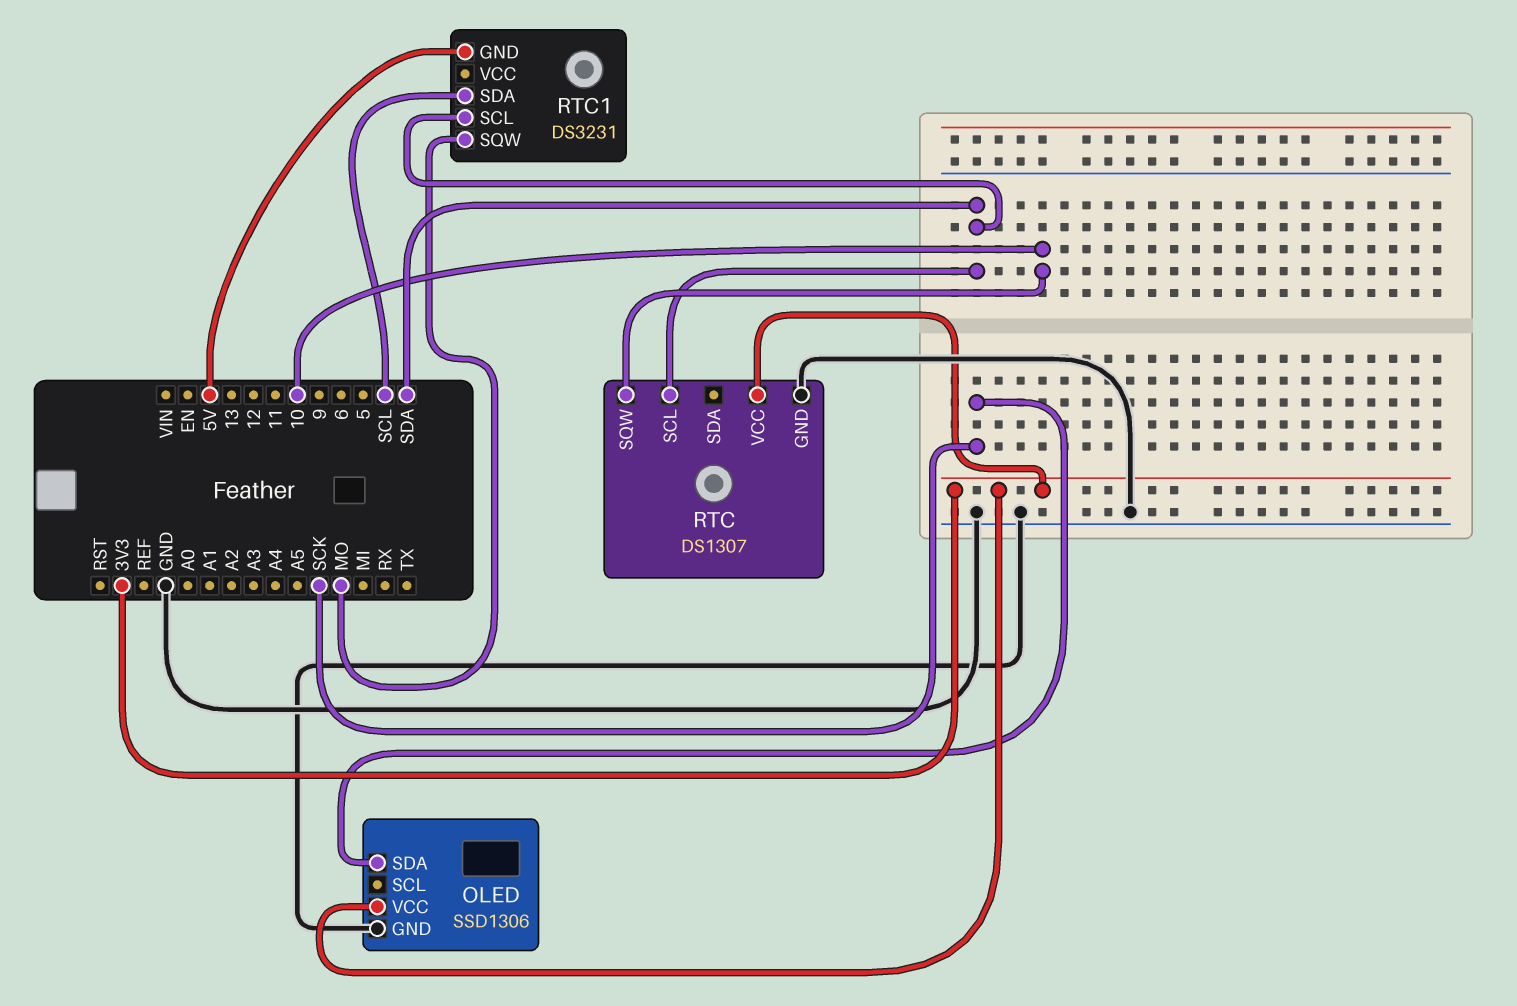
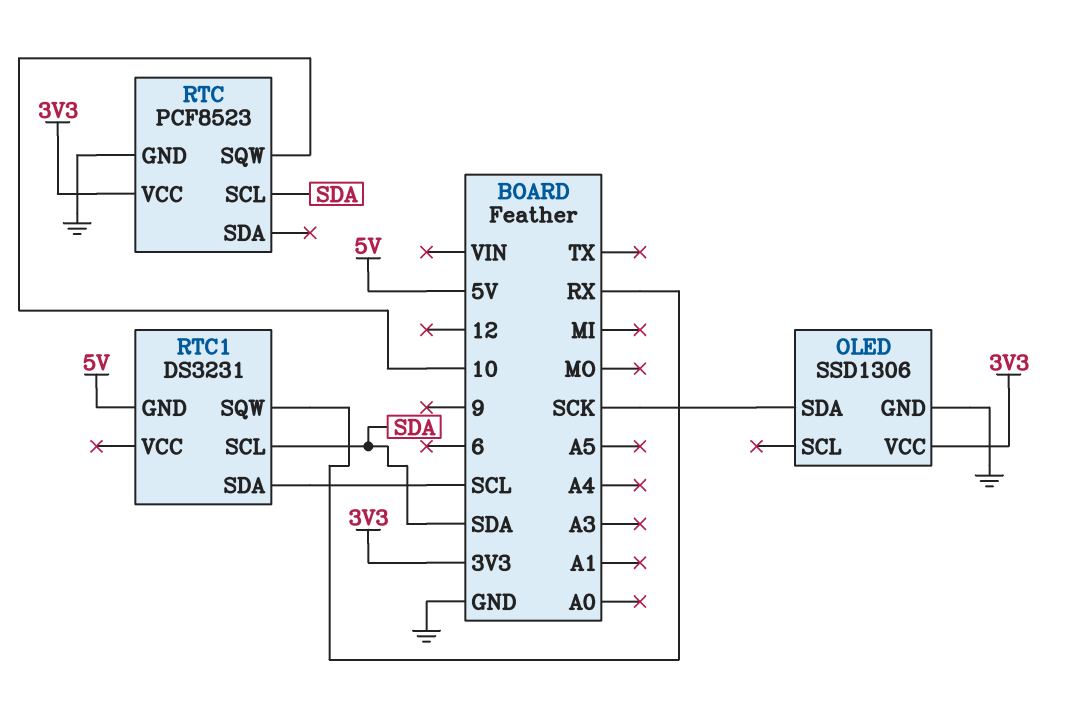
RTC: DS1307 -> PCF8523
RTC1 pin SQW: MO -> RX

